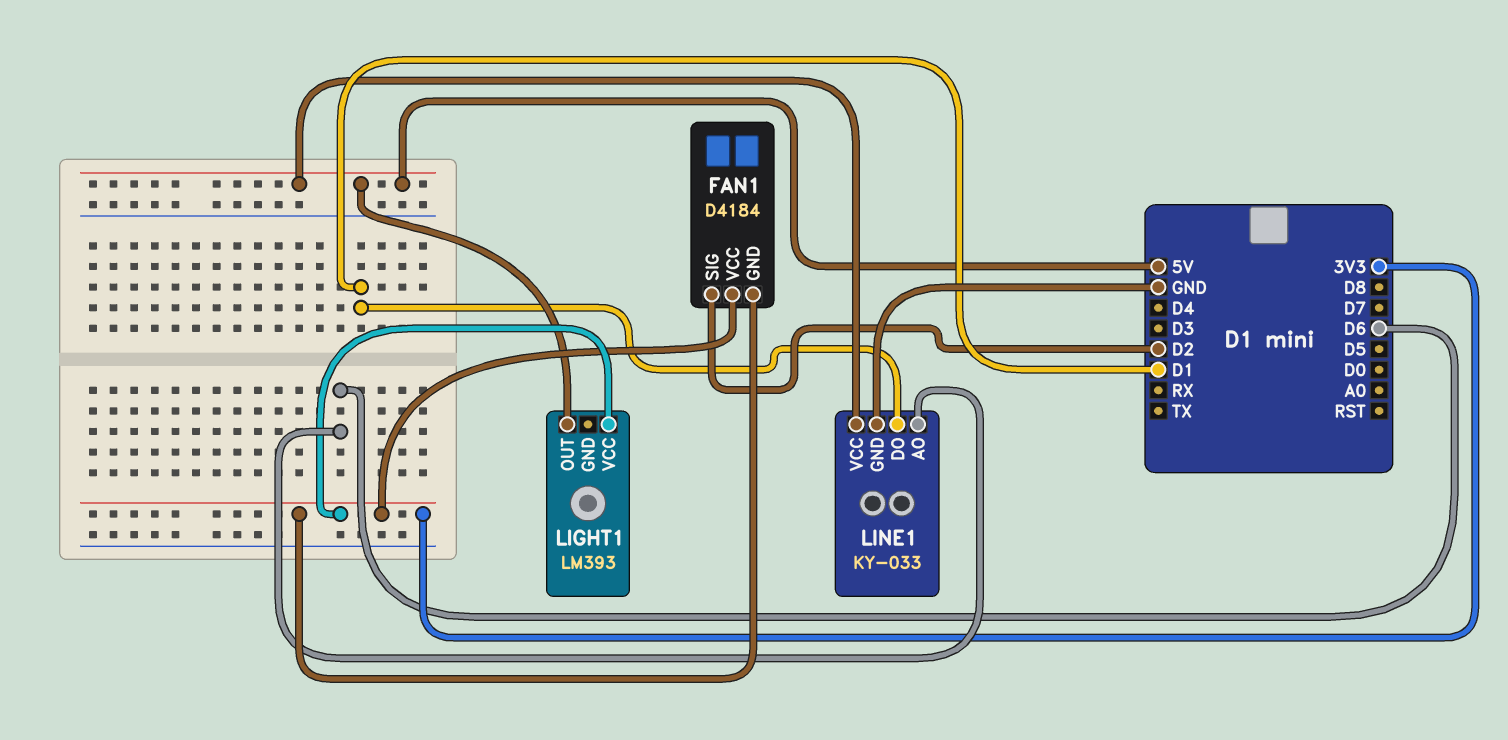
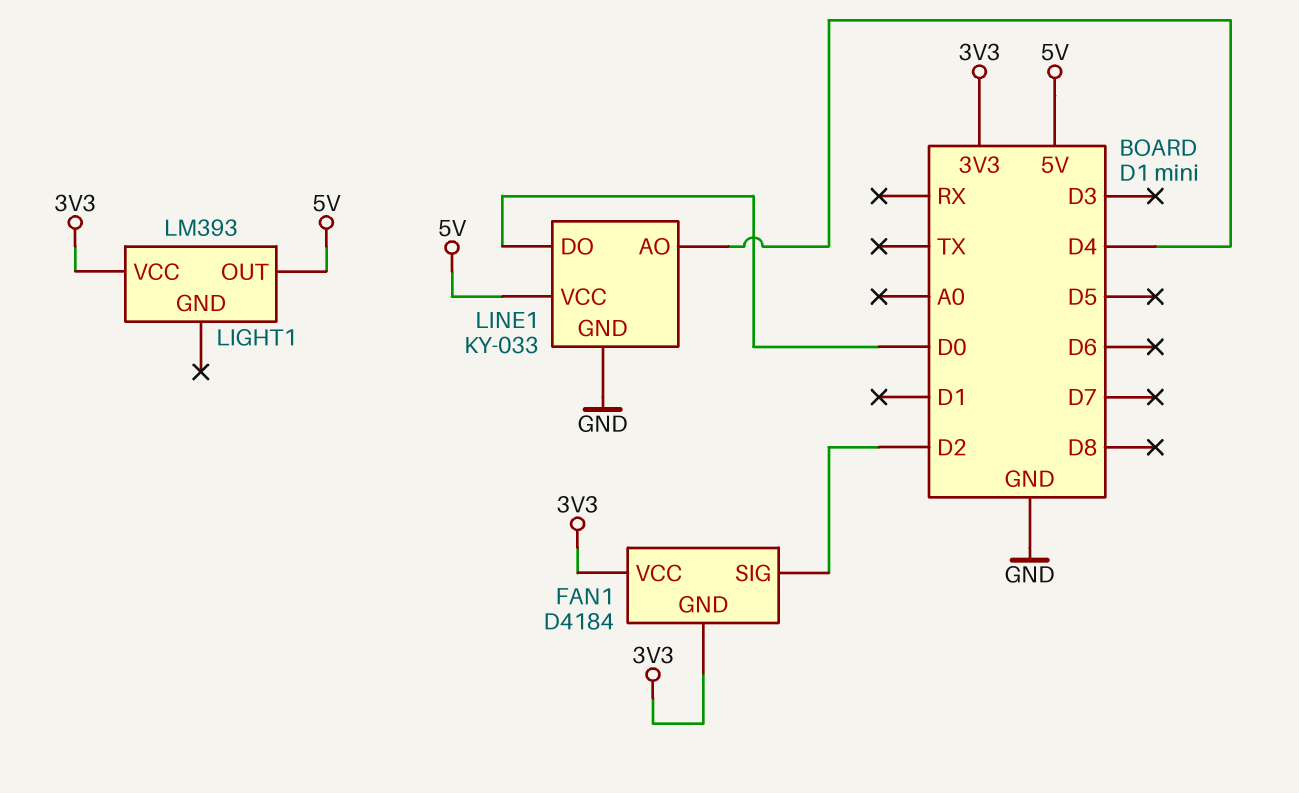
LINE1 pin AO: D6 -> D4
LINE1 pin DO: D1 -> D0

